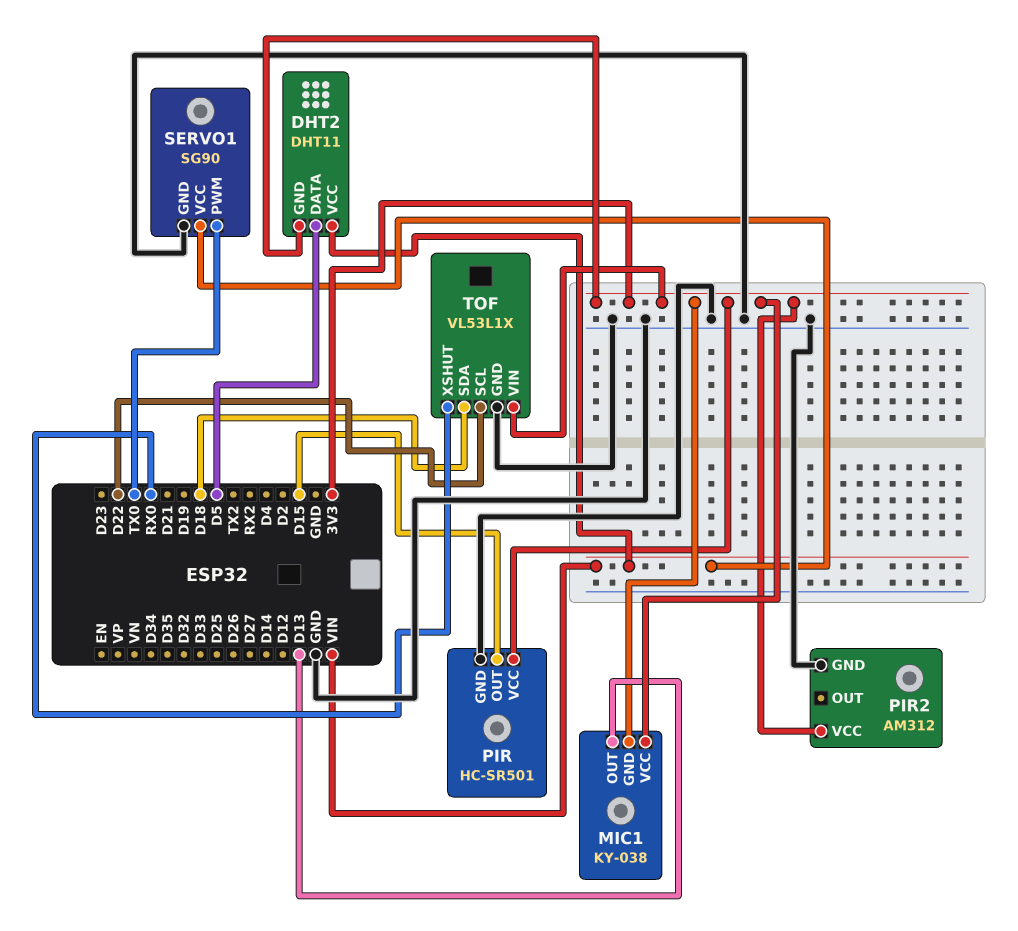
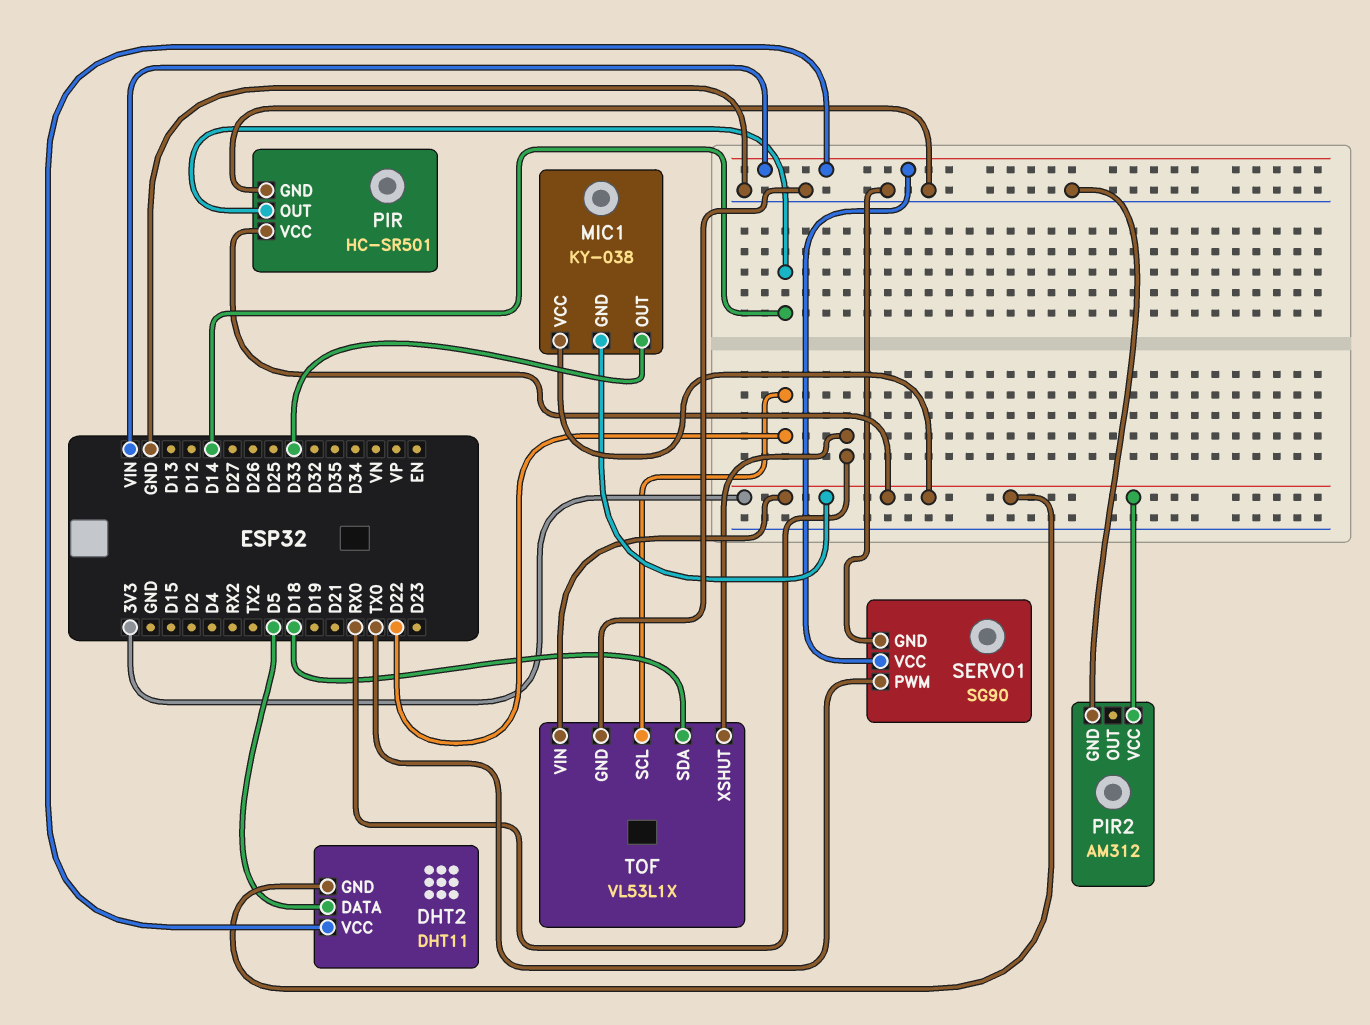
MIC1 pin OUT: D13 -> D33
PIR pin OUT: D15 -> D14

